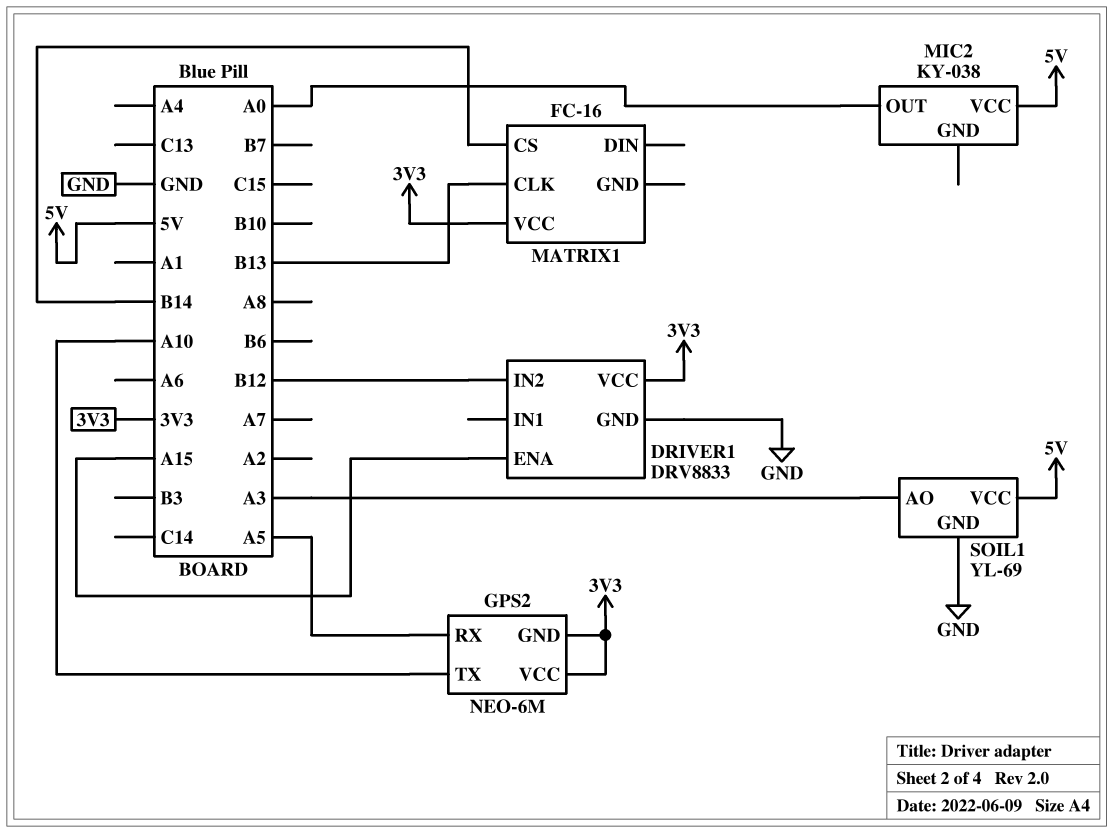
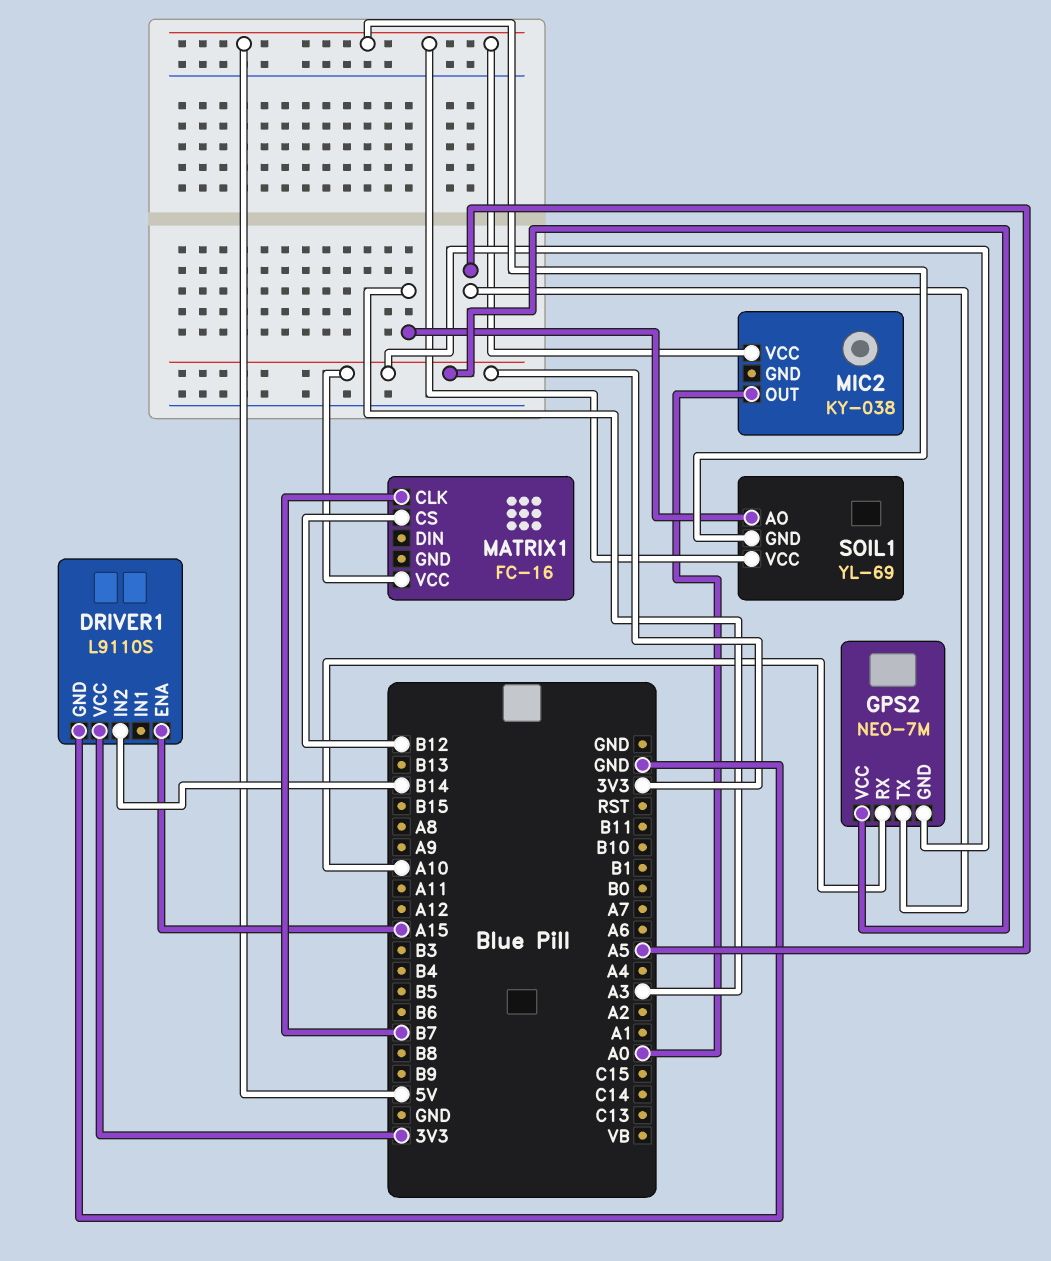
DRIVER1: DRV8833 -> L9110S
DRIVER1 pin IN2: B12 -> B14
GPS2: NEO-6M -> NEO-7M
GPS2 pin RX: A5 -> A10
GPS2 pin TX: A10 -> A5
MATRIX1 pin CLK: B13 -> B7
MATRIX1 pin CS: B14 -> B12
SOIL1 pin GND: GND -> 5V

